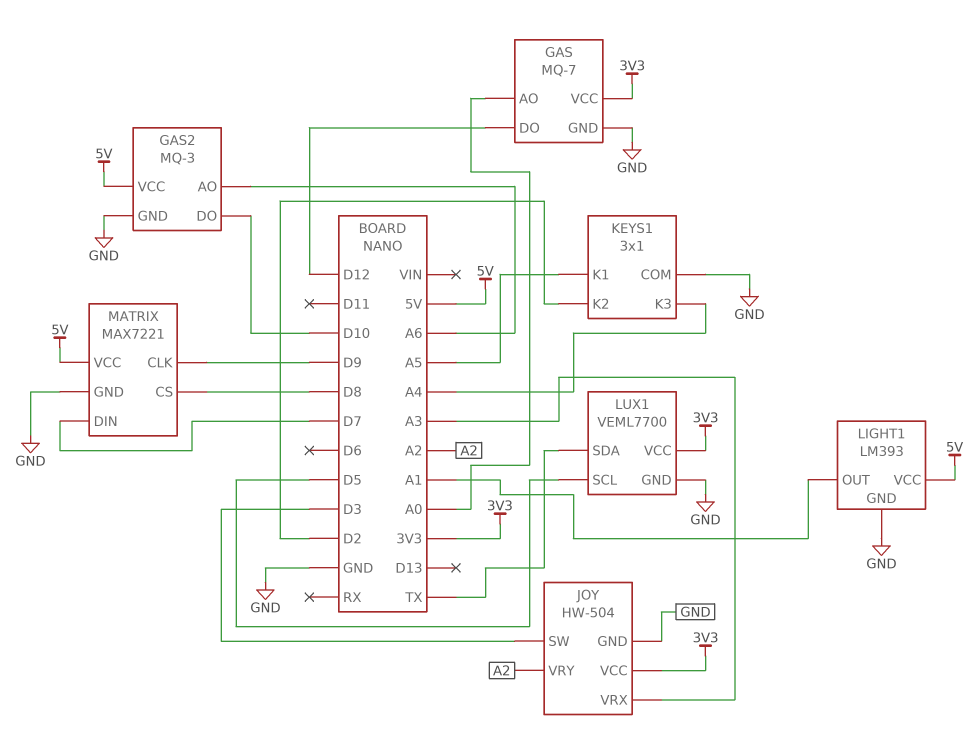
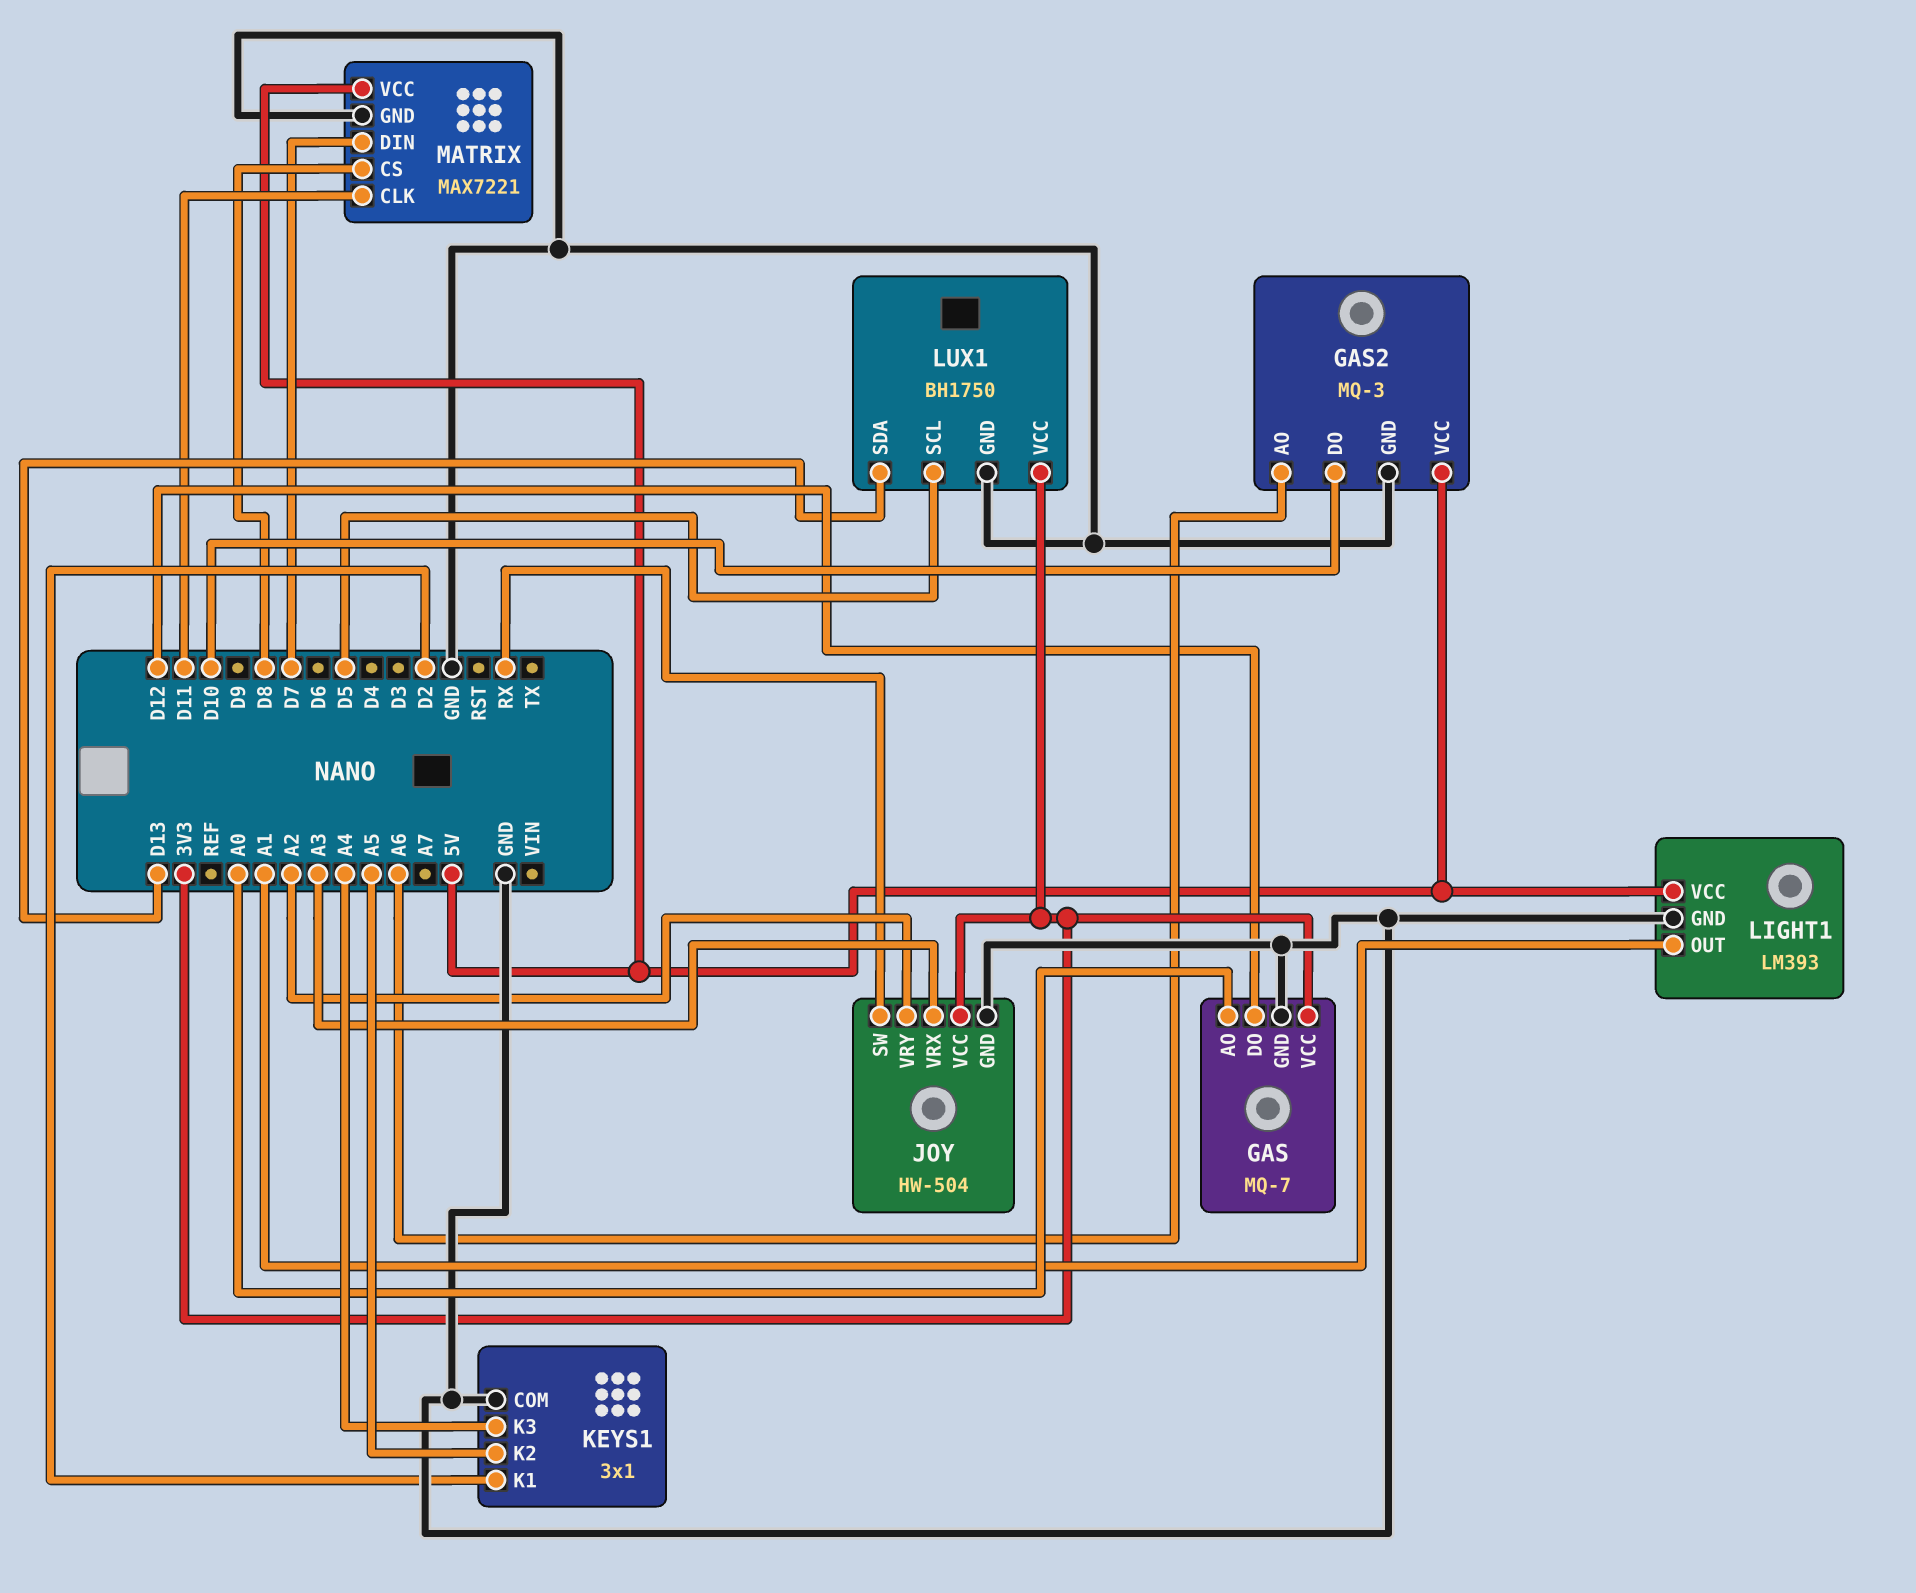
JOY pin SW: D3 -> RX
KEYS1 pin K1: A5 -> D2
KEYS1 pin K2: D2 -> A5
LUX1: VEML7700 -> BH1750
LUX1 pin SDA: TX -> D13
MATRIX pin CLK: D9 -> D11

